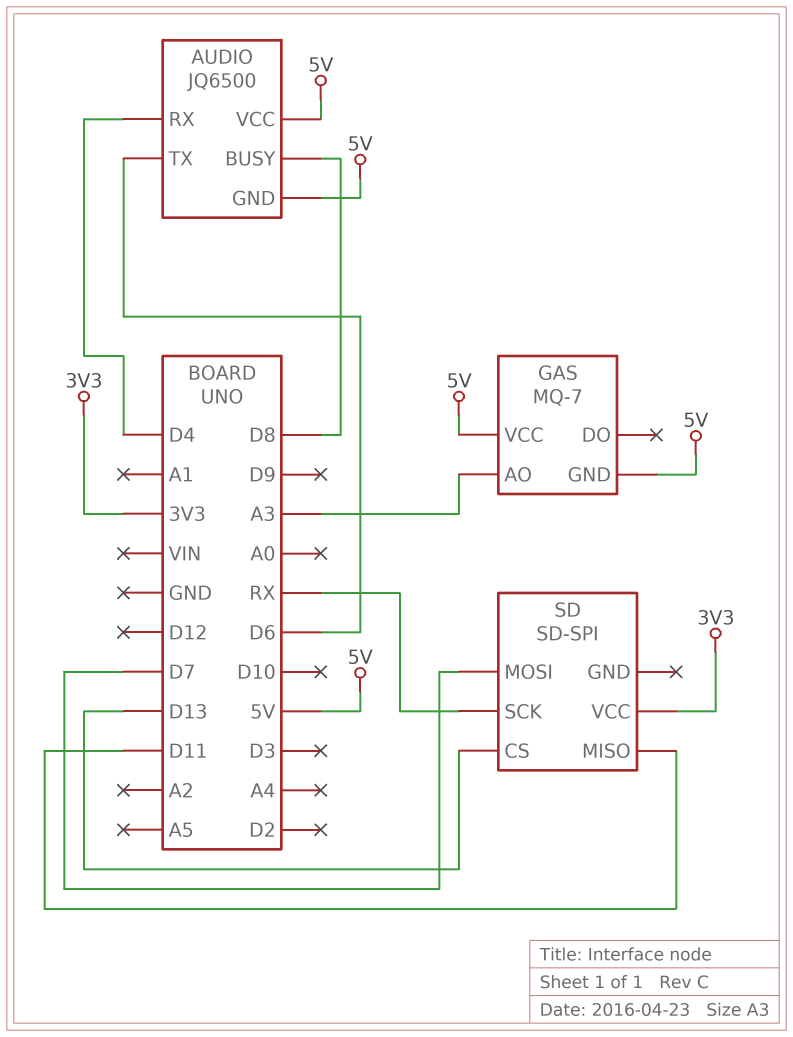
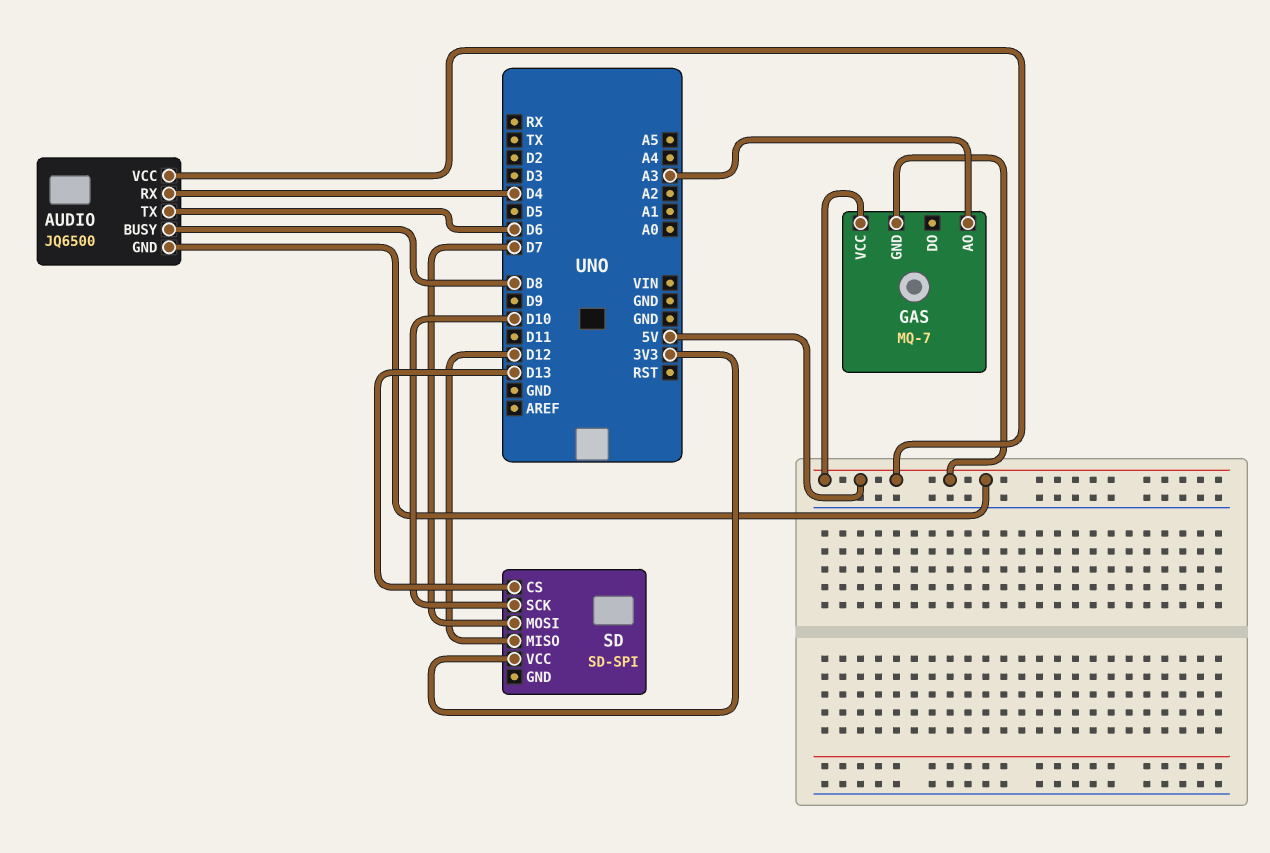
SD pin MISO: D11 -> D12
SD pin SCK: RX -> D10

